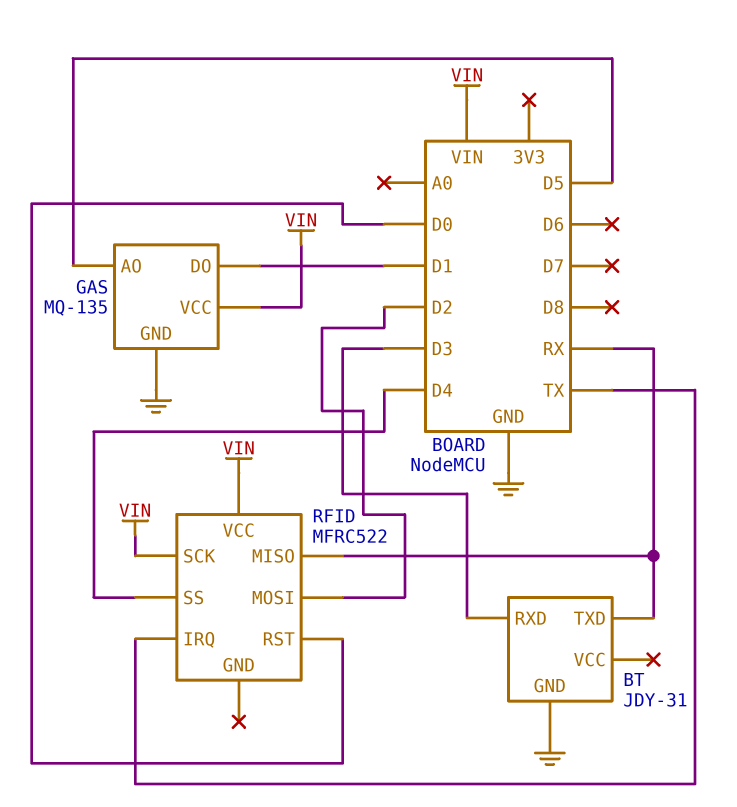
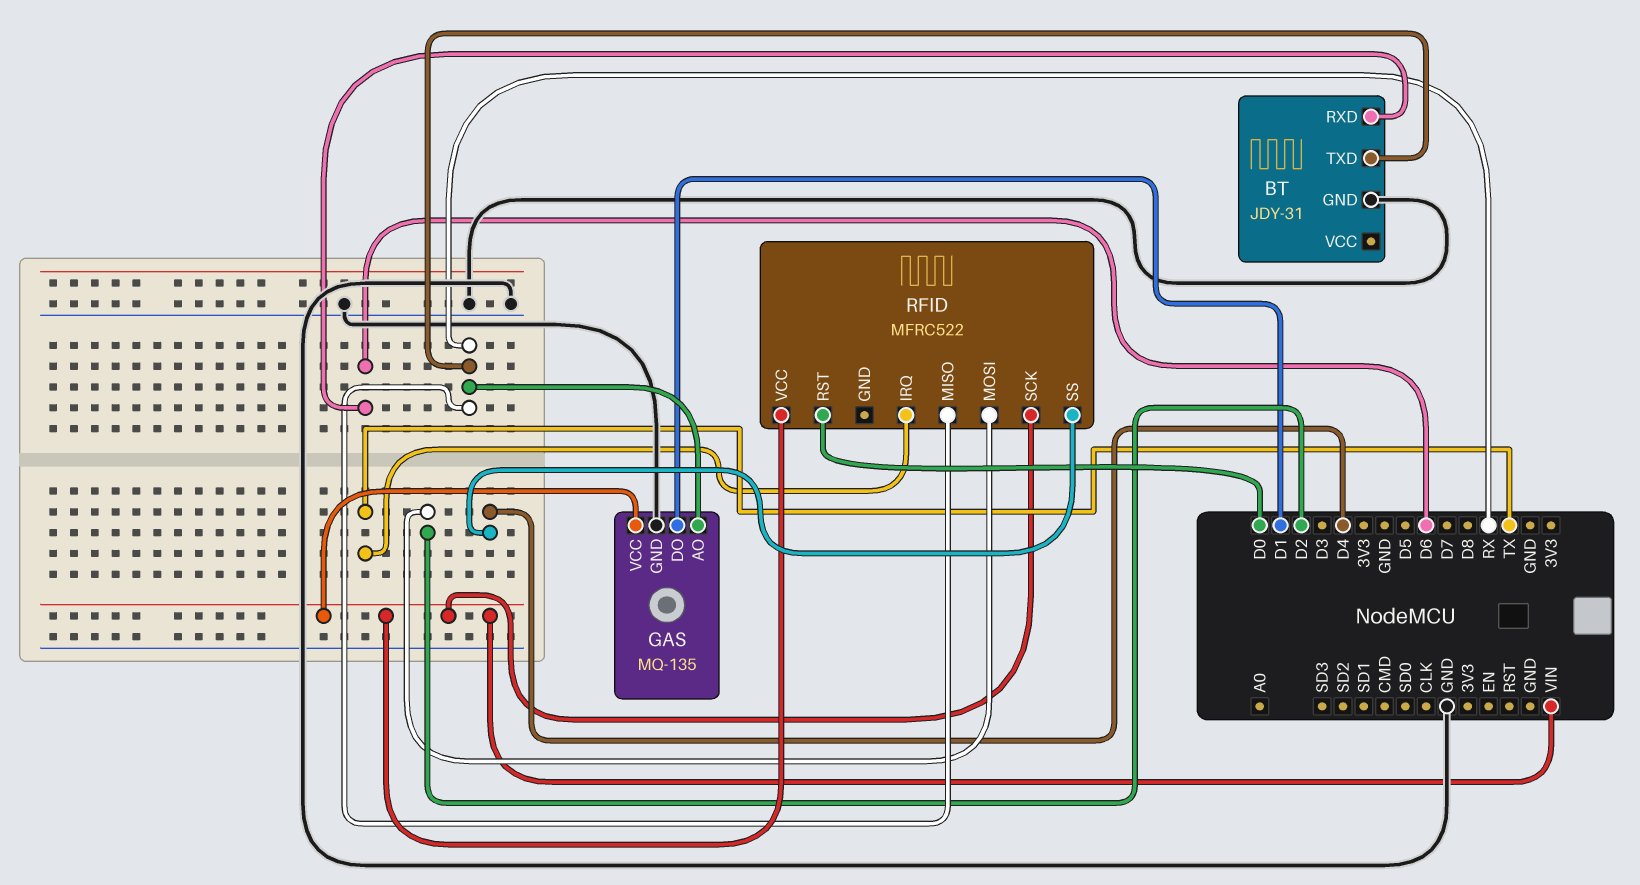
BT pin RXD: D3 -> D6
GAS pin AO: D5 -> RX

